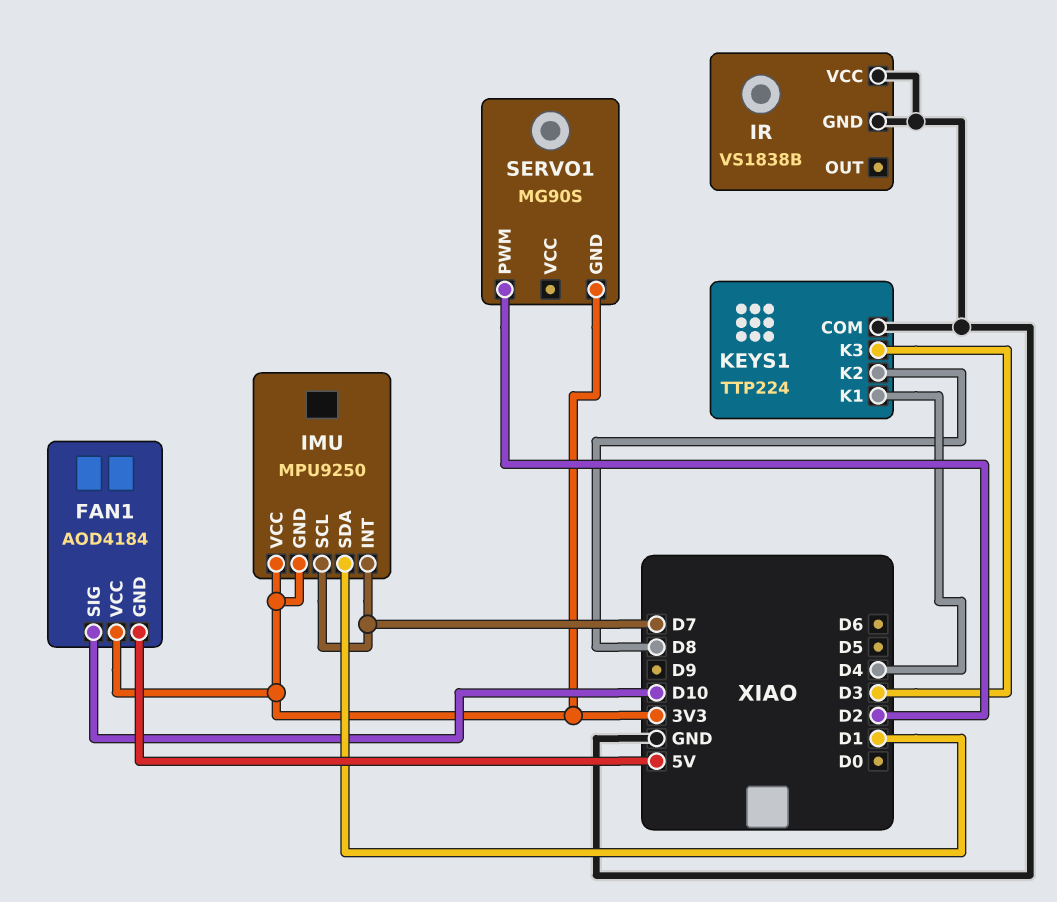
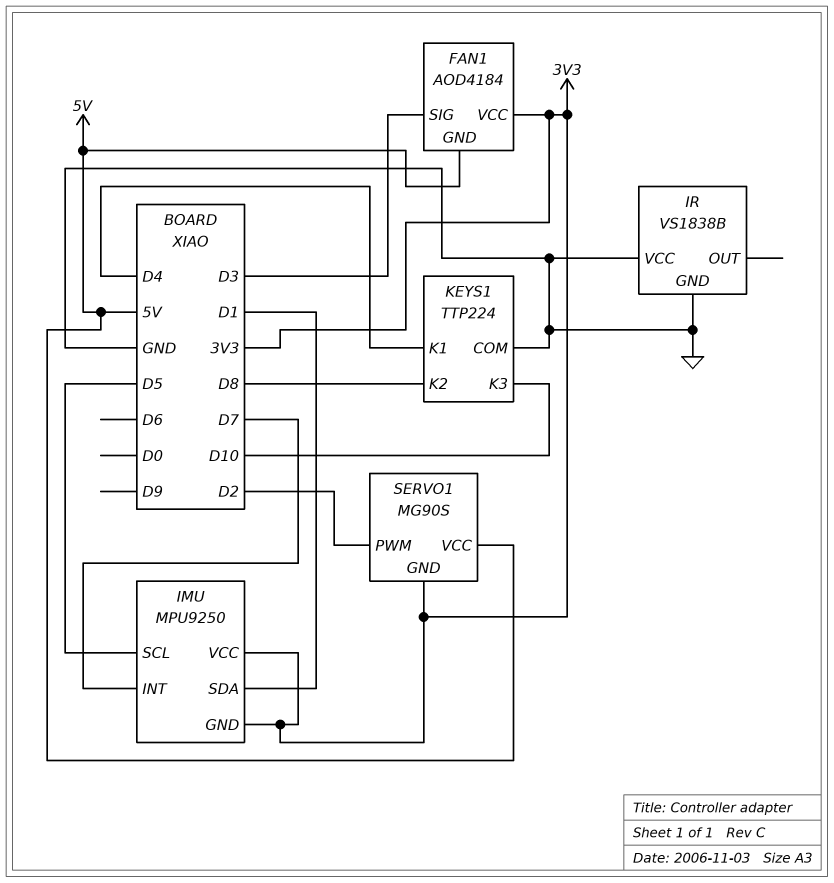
FAN1 pin SIG: D10 -> D3
IMU pin SCL: D7 -> D5
KEYS1 pin K3: D3 -> D10
SERVO1 pin VCC: none -> 5V

